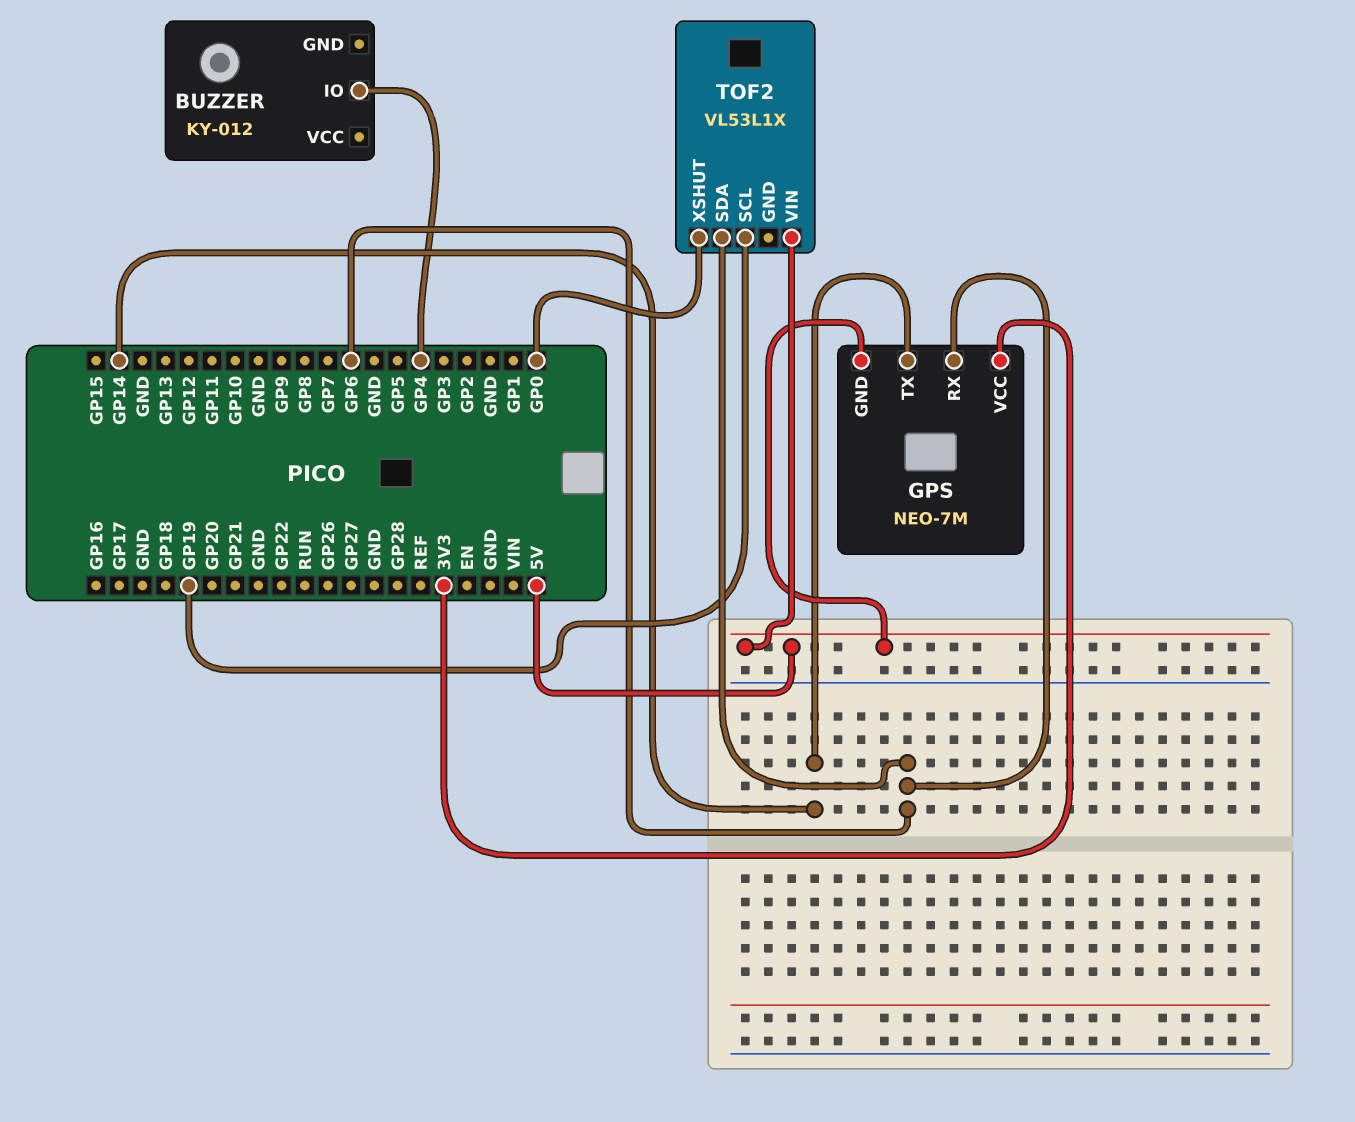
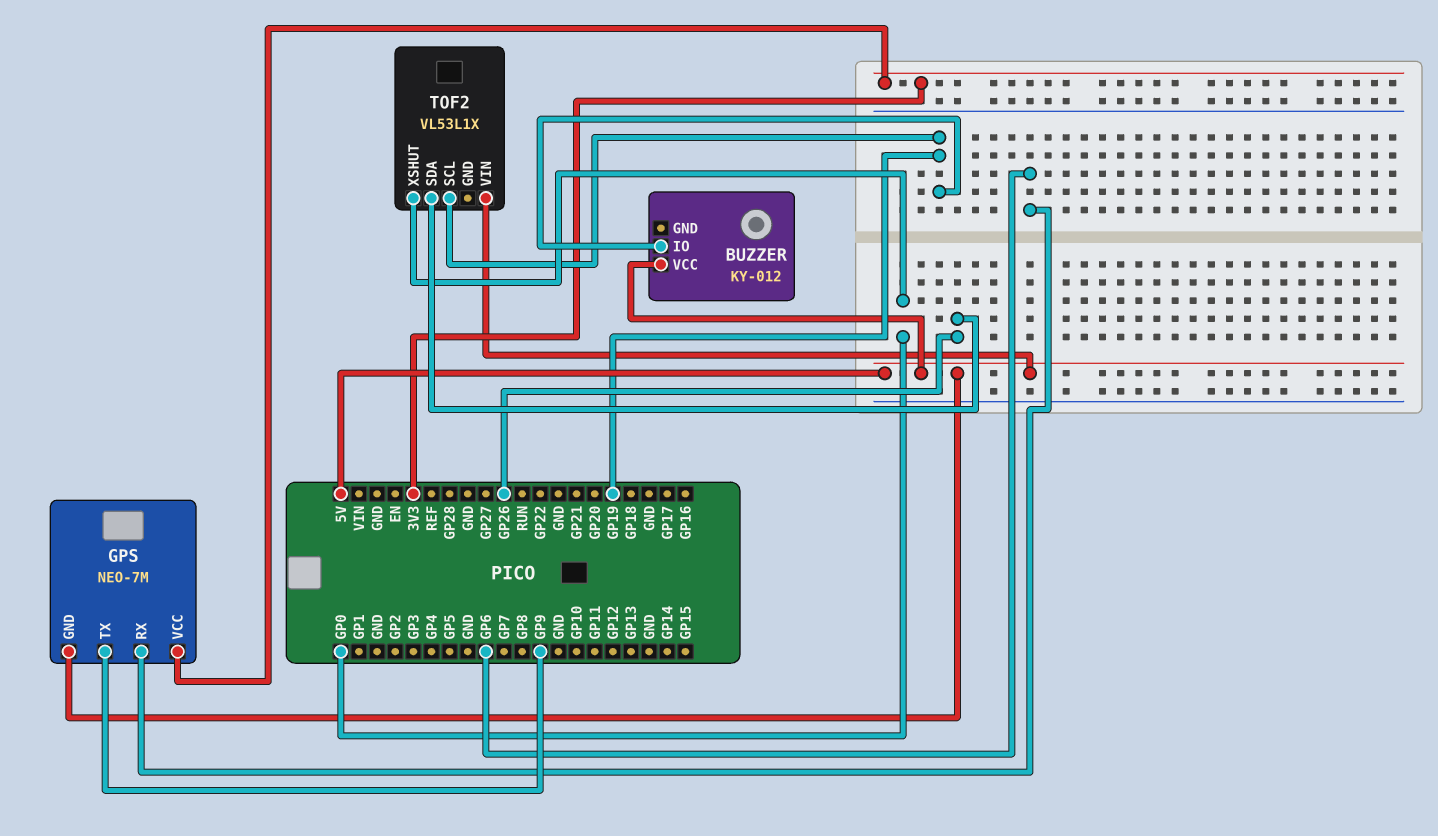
BUZZER pin IO: GP4 -> GP19
BUZZER pin VCC: none -> 5V
GPS pin TX: GP14 -> GP9
TOF2 pin SDA: GP6 -> GP26

